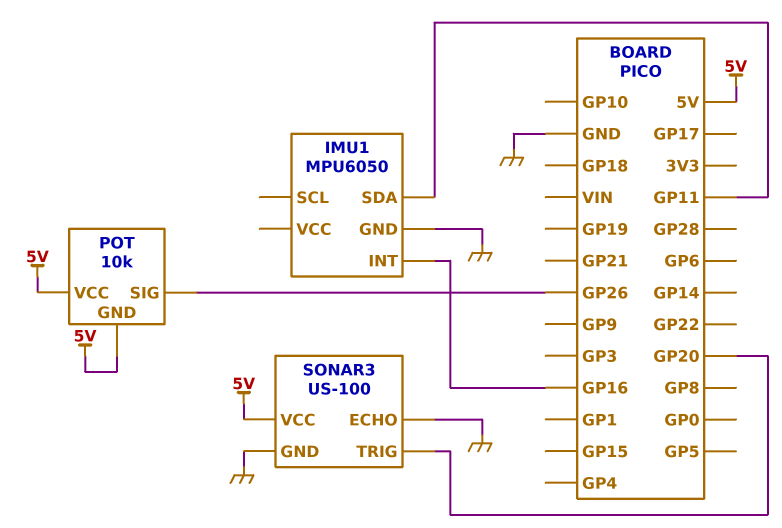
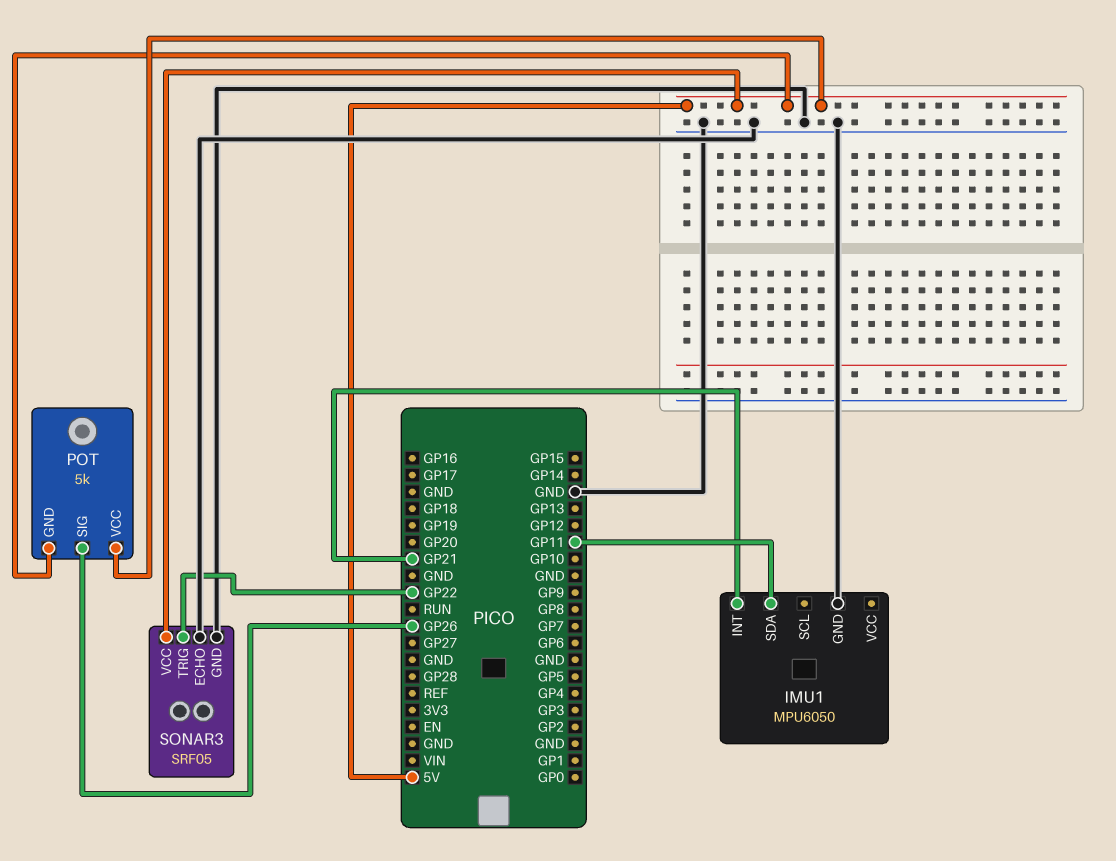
IMU1 pin INT: GP16 -> GP21
POT: 10k -> 5k
SONAR3: US-100 -> SRF05
SONAR3 pin TRIG: GP20 -> GP22

